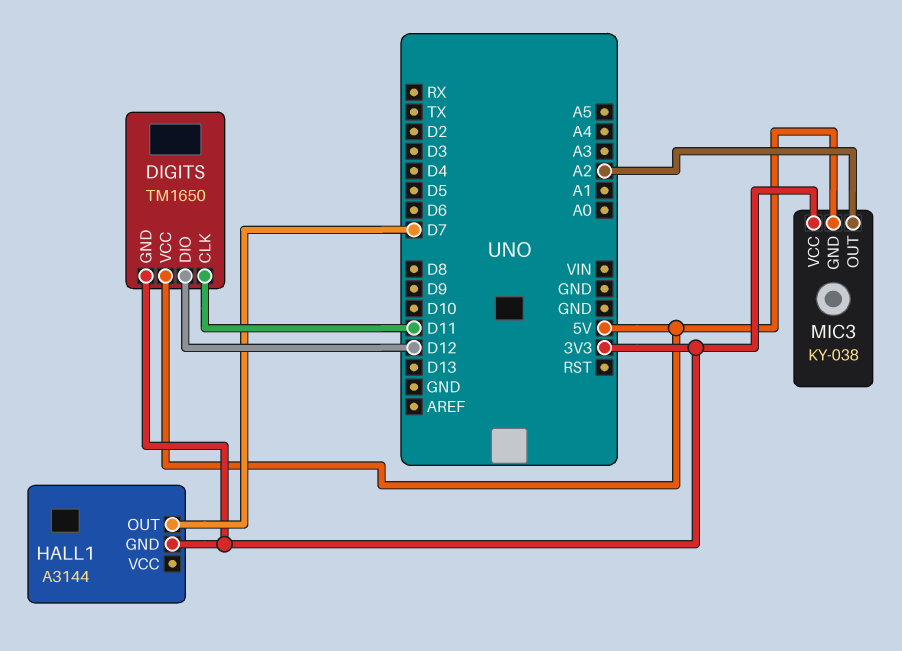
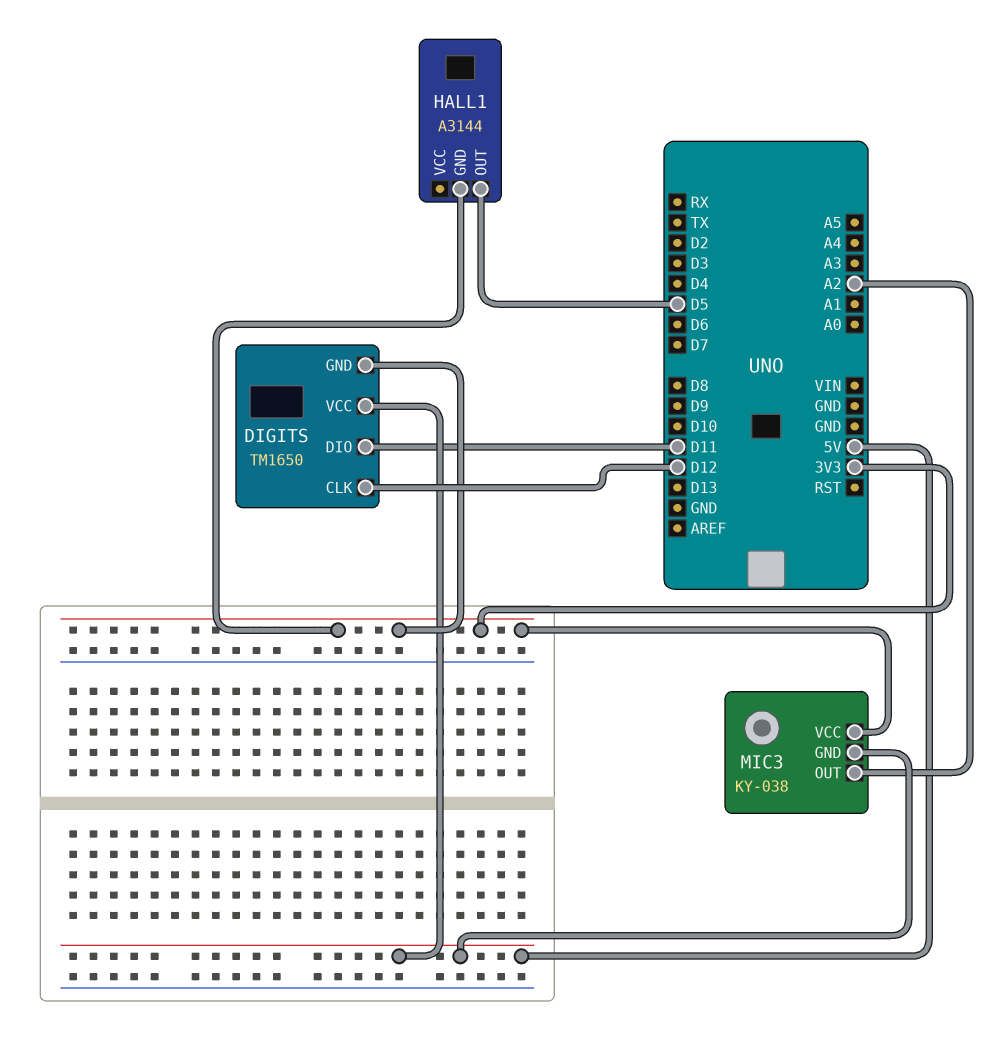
DIGITS pin CLK: D11 -> D12
DIGITS pin DIO: D12 -> D11
HALL1 pin OUT: D7 -> D5

